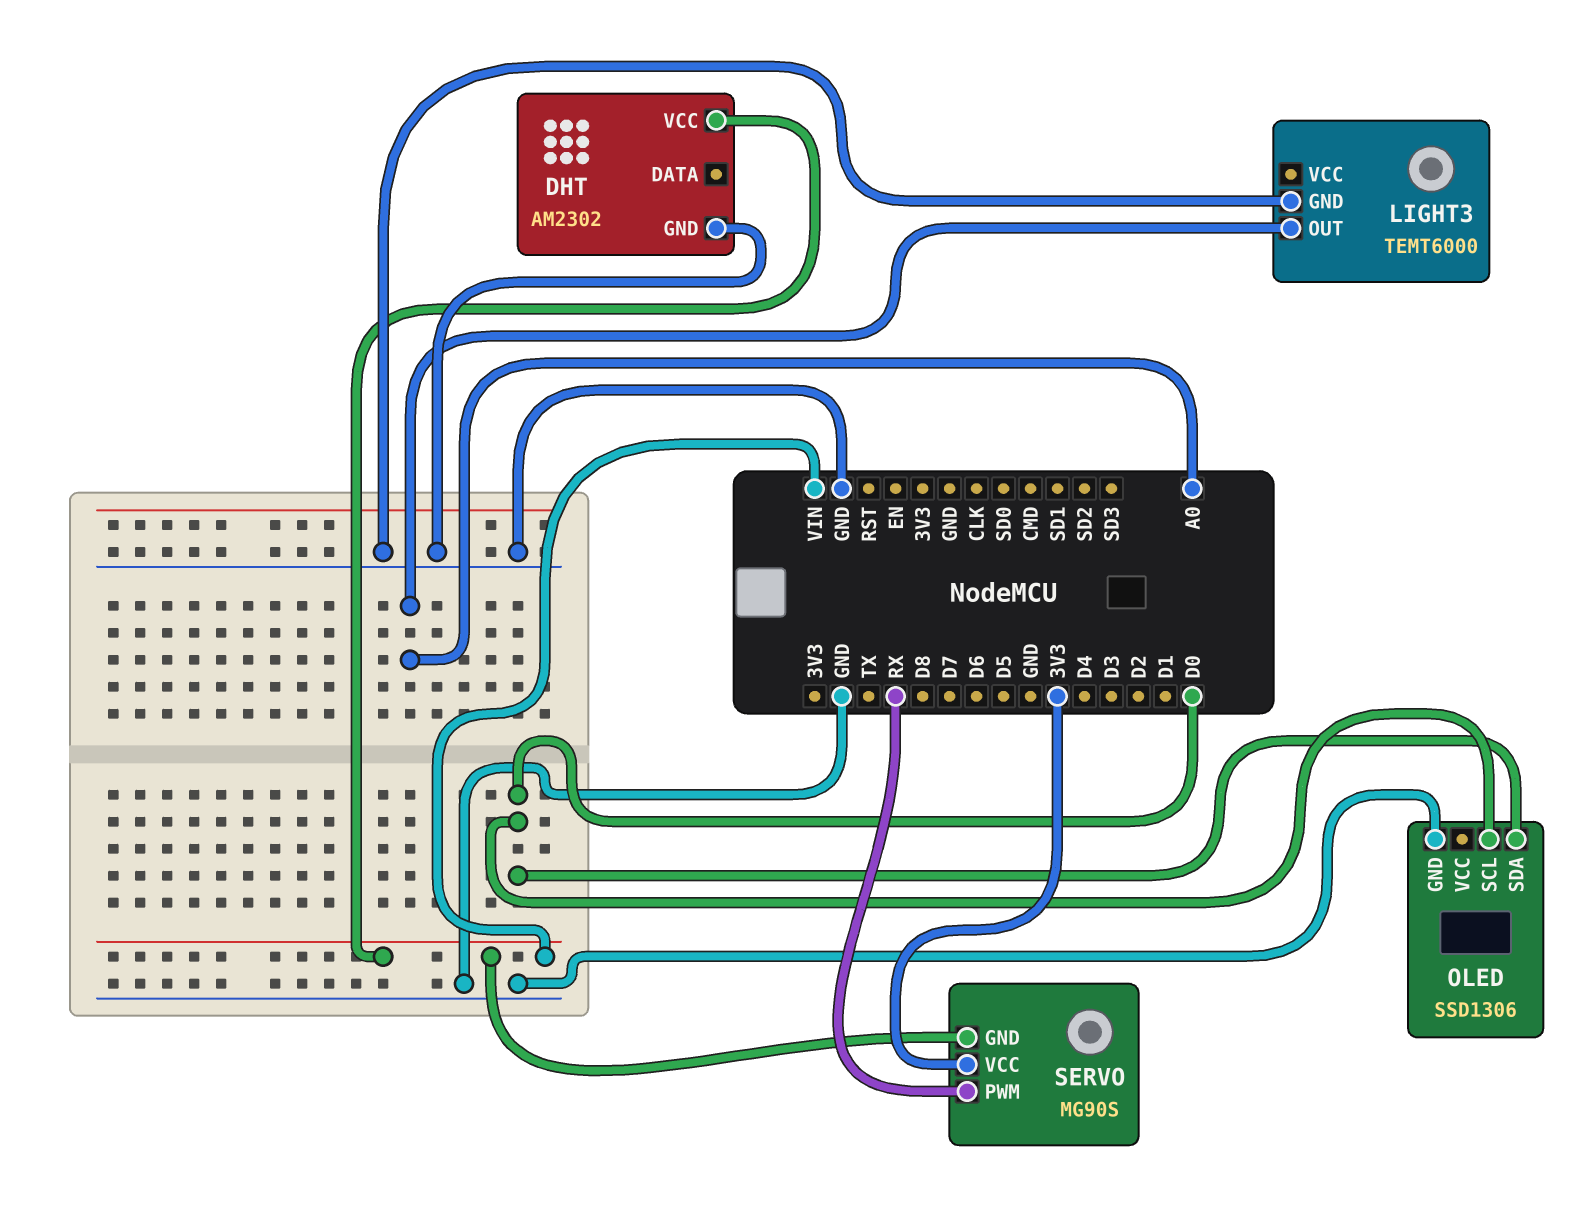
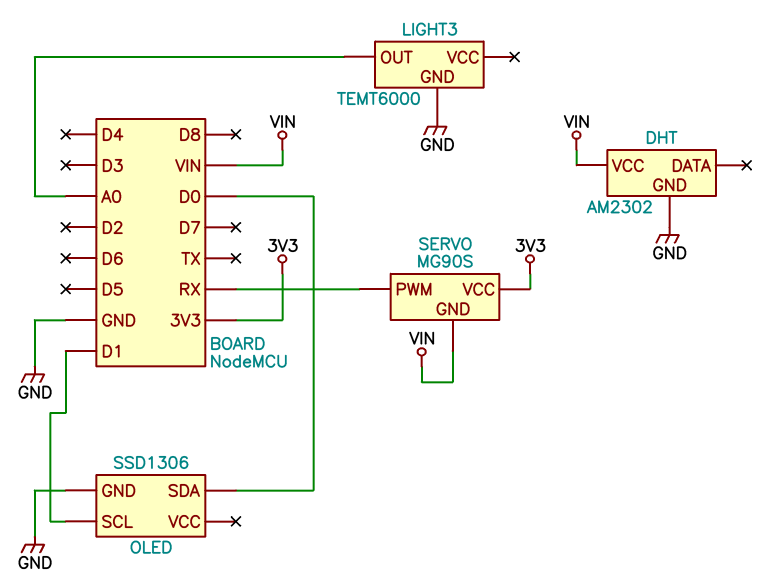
OLED pin SCL: D0 -> D1

